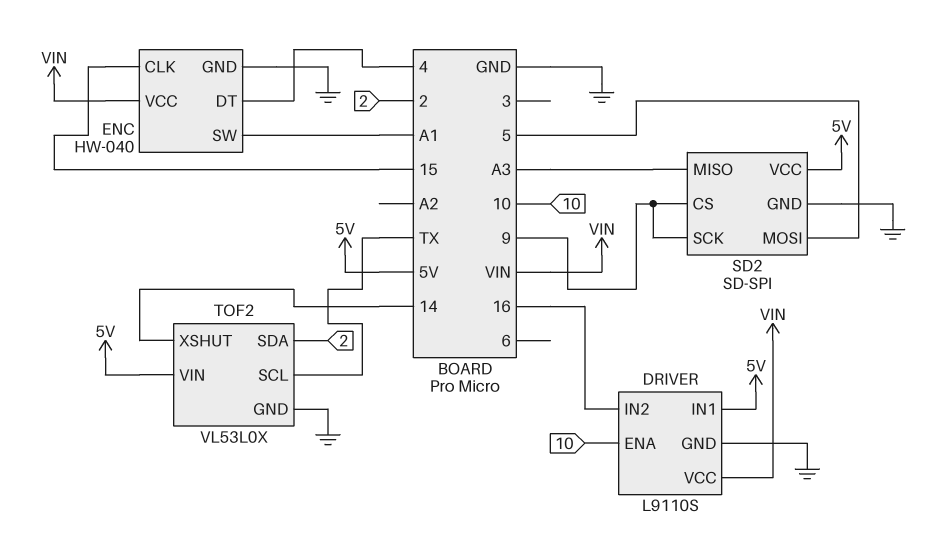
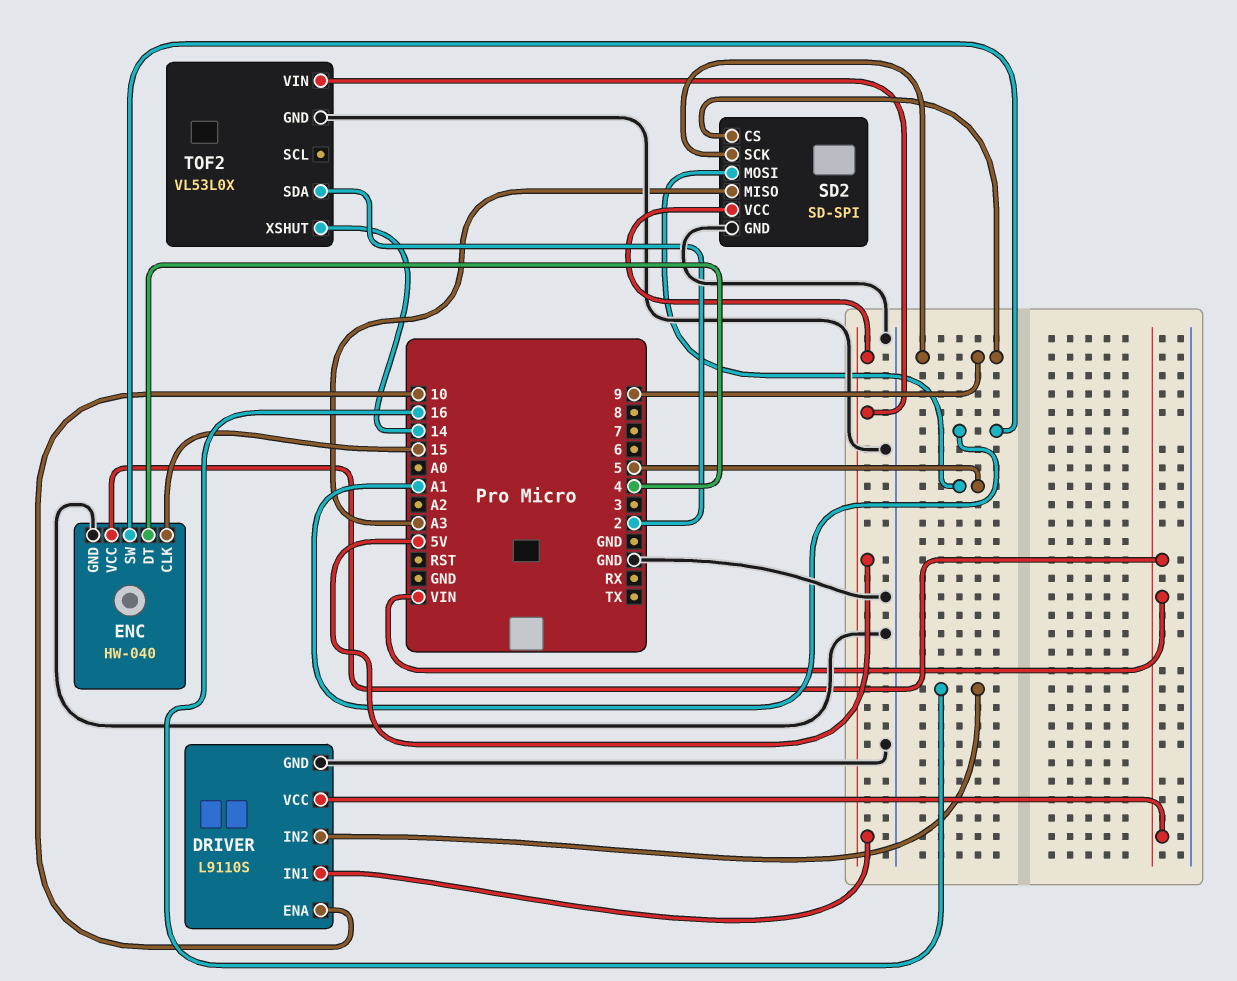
TOF2 pin SCL: TX -> none

